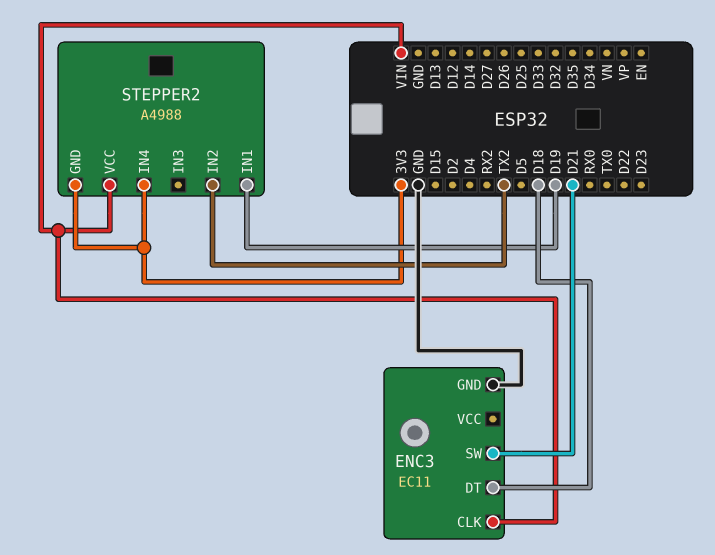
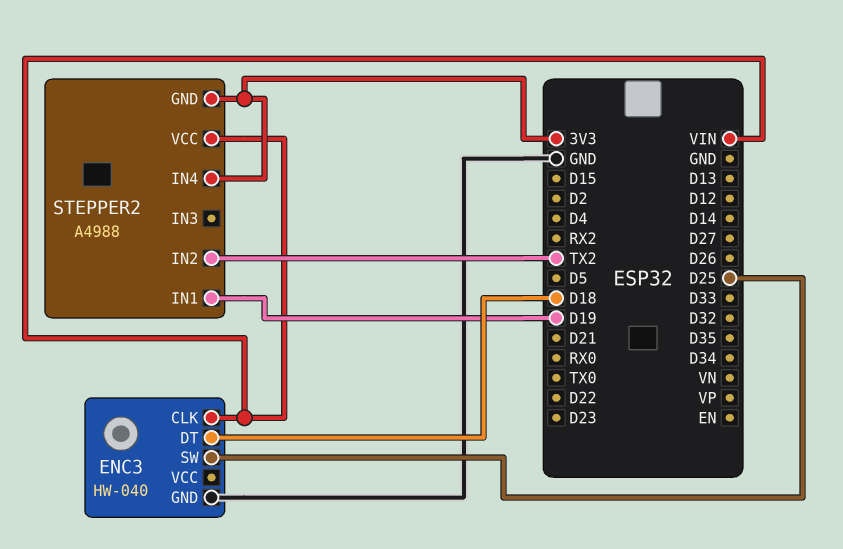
ENC3: EC11 -> HW-040
ENC3 pin SW: D21 -> D25

